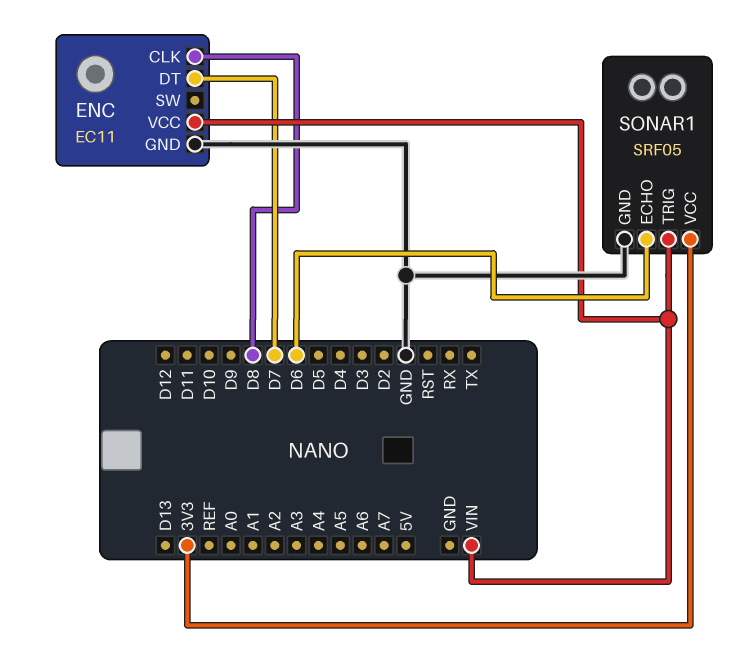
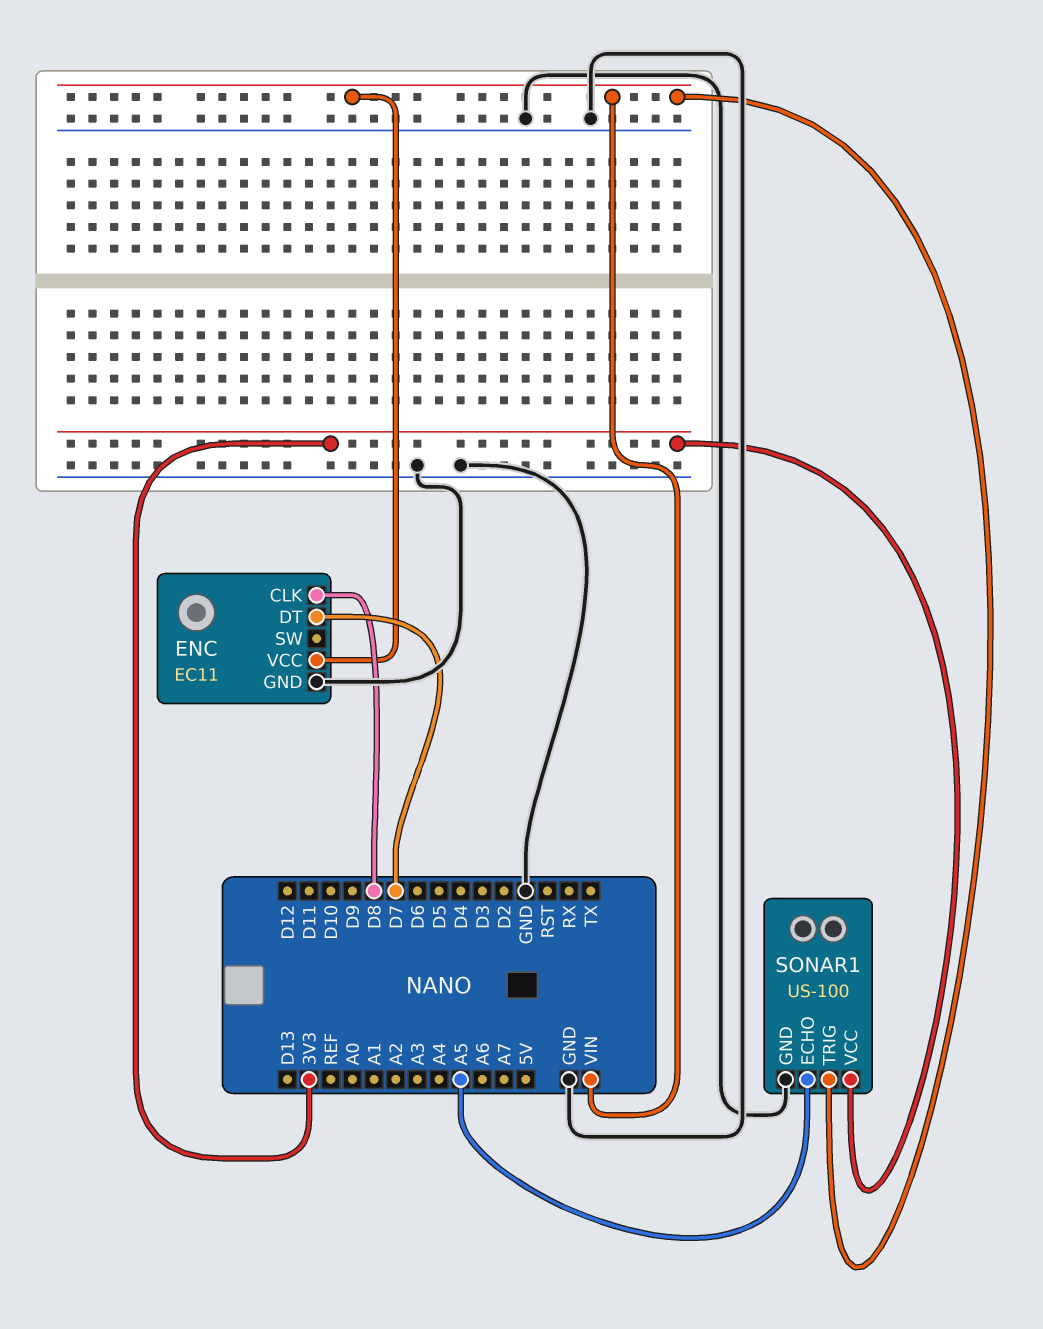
SONAR1: SRF05 -> US-100
SONAR1 pin ECHO: D6 -> A5

